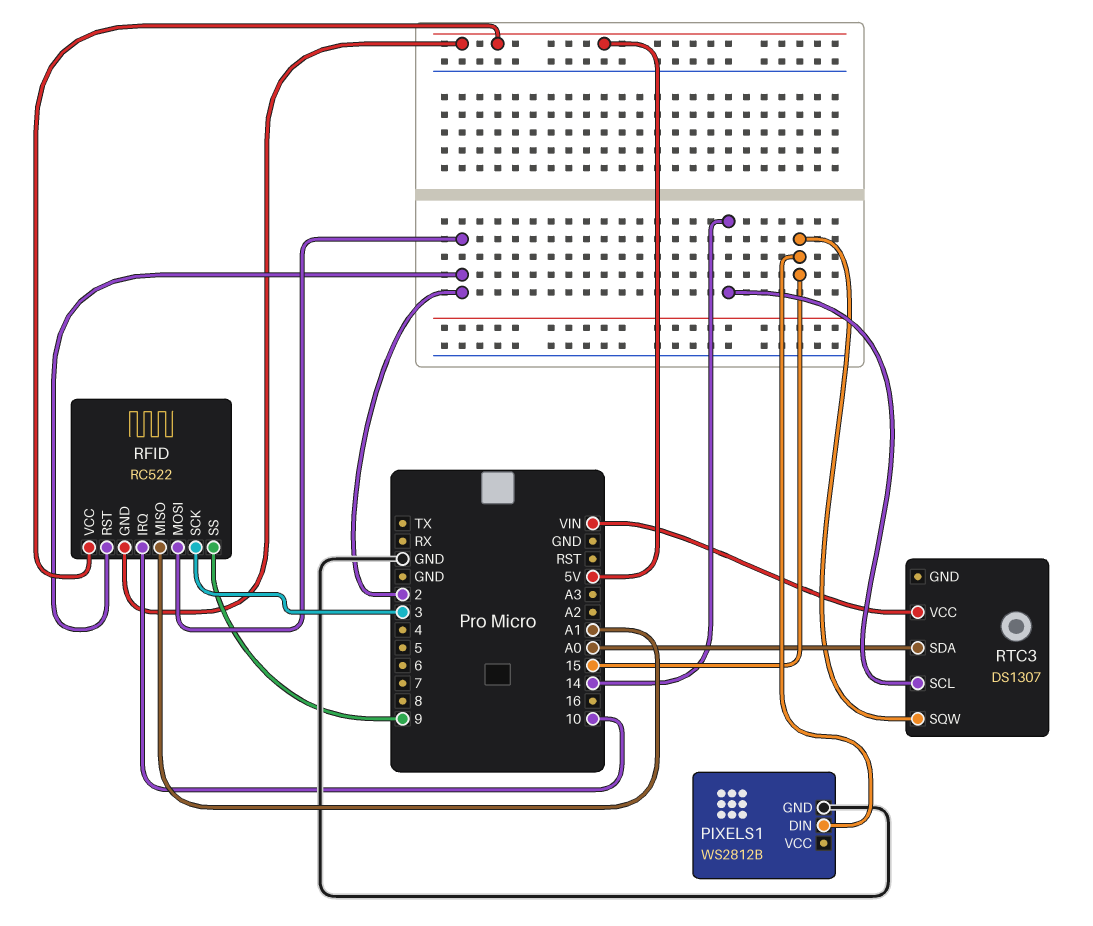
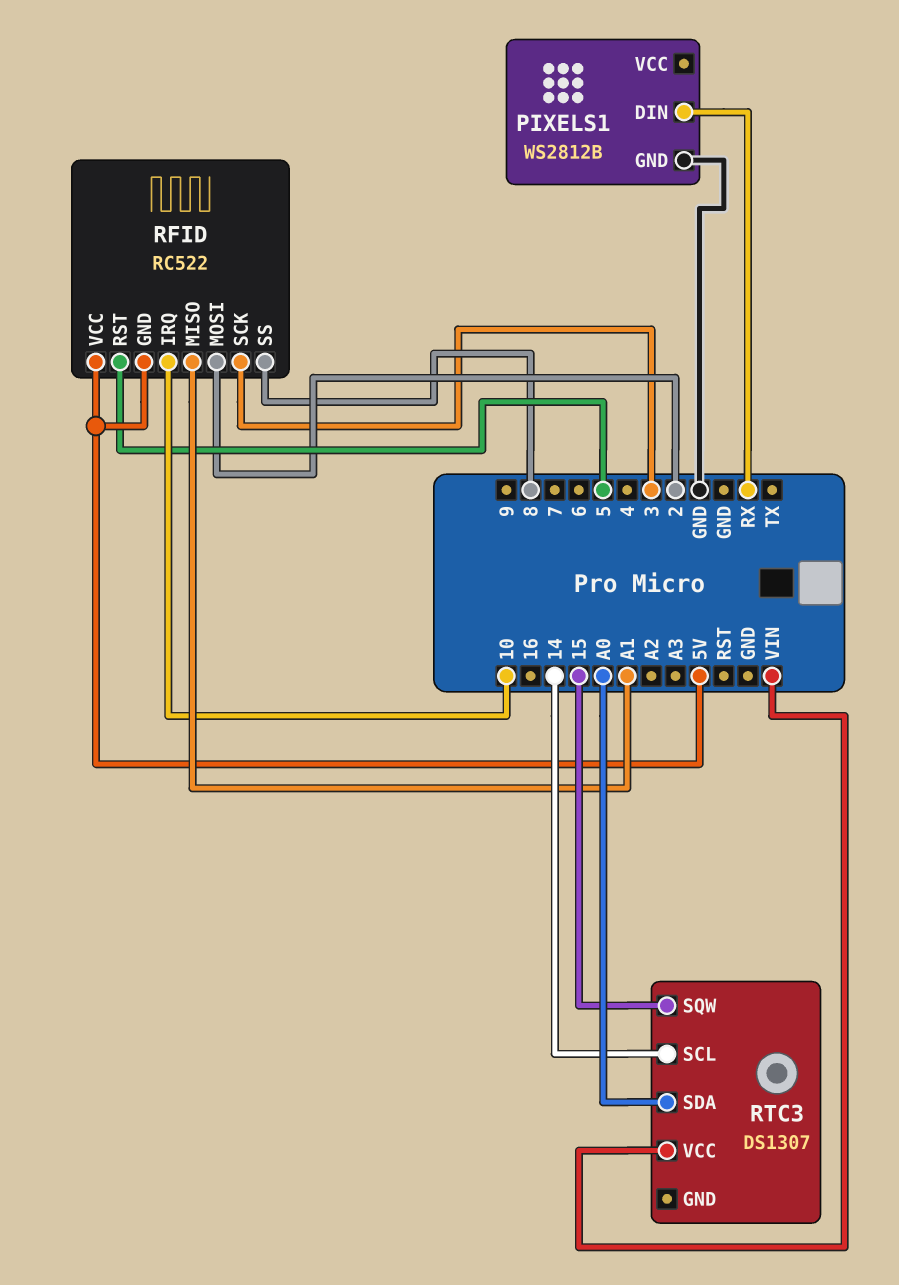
PIXELS1 pin DIN: 15 -> RX
RFID pin RST: 2 -> 5
RFID pin SS: 9 -> 8

